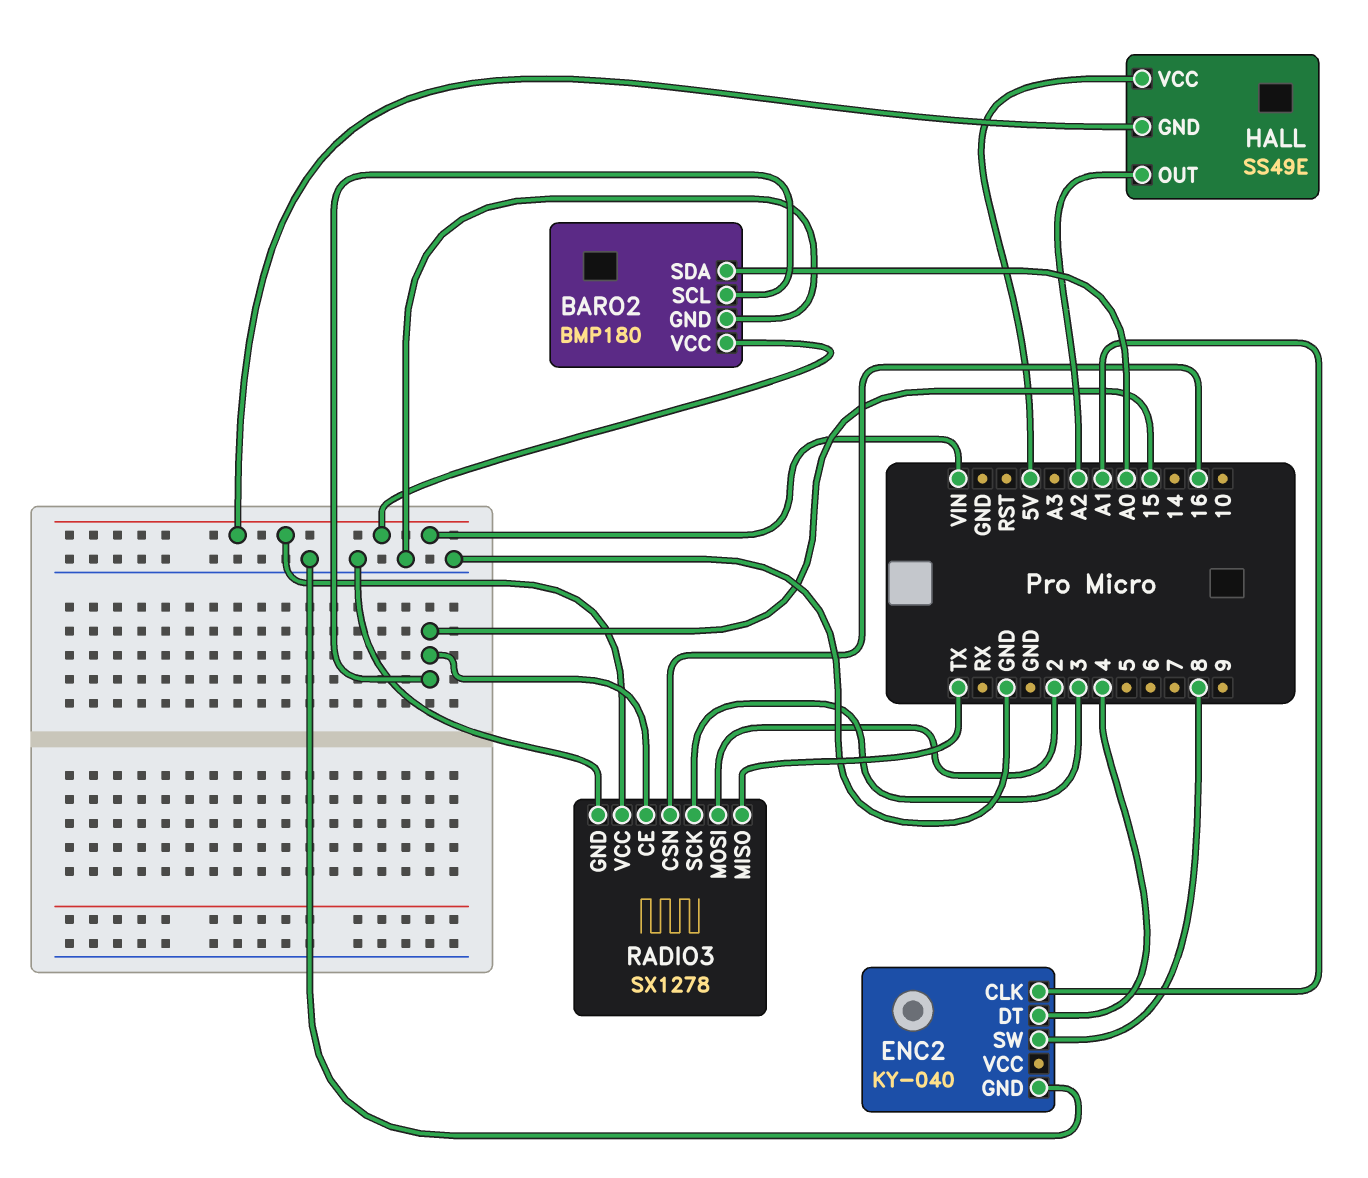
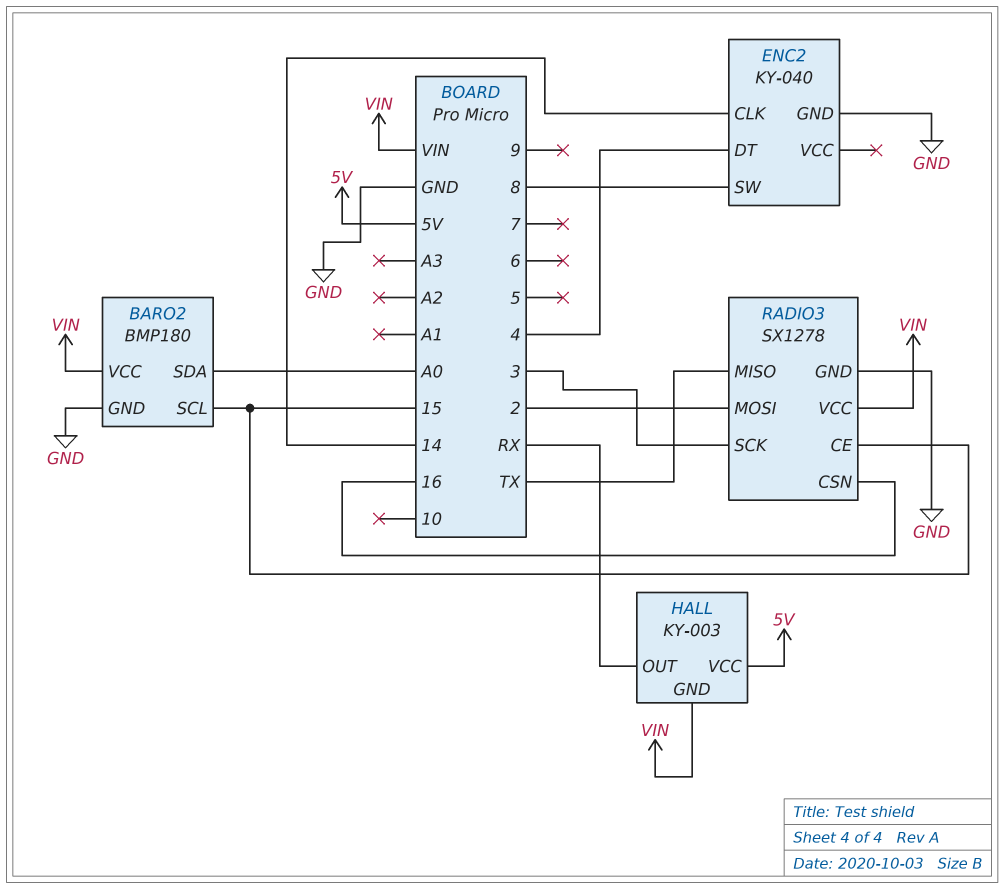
ENC2 pin CLK: A1 -> 14
HALL: SS49E -> KY-003
HALL pin OUT: A2 -> RX

